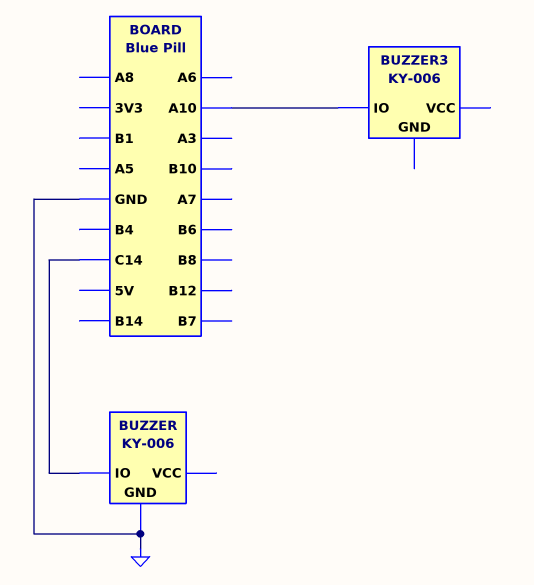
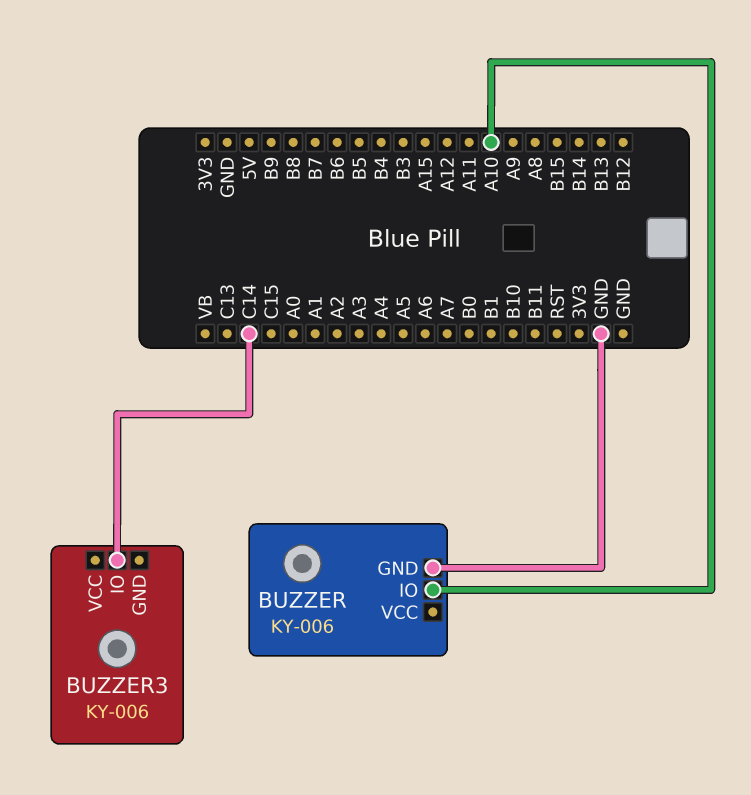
BUZZER pin IO: C14 -> A10
BUZZER3 pin IO: A10 -> C14

